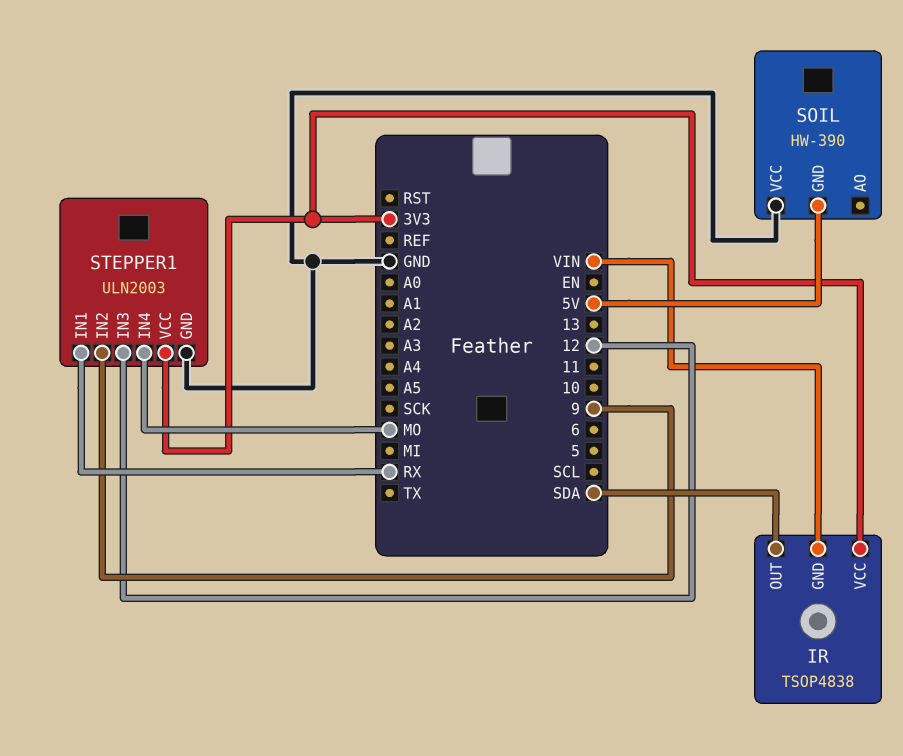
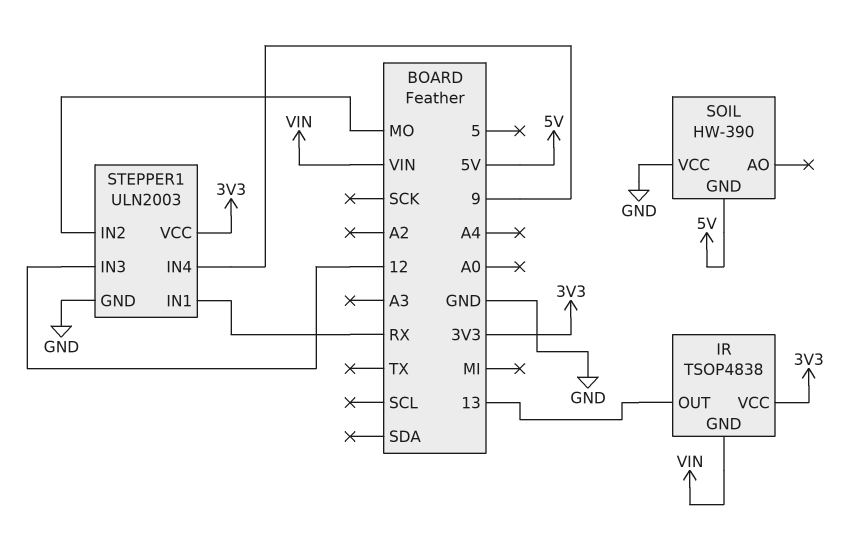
IR pin OUT: SDA -> 13
STEPPER1 pin IN2: 9 -> MO
STEPPER1 pin IN4: MO -> 9

